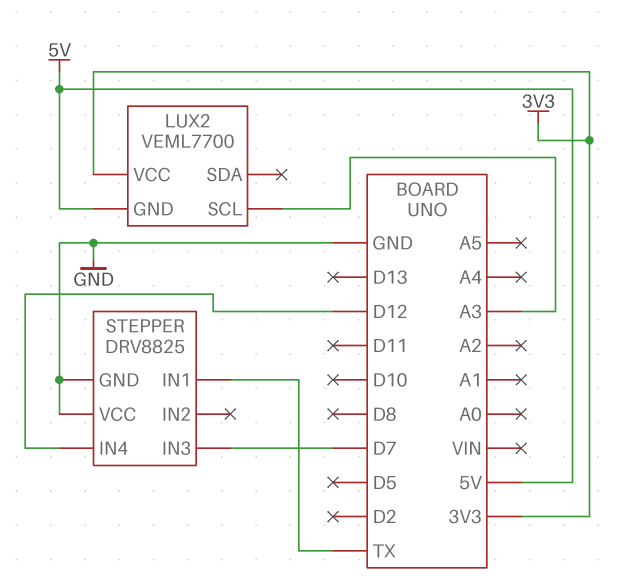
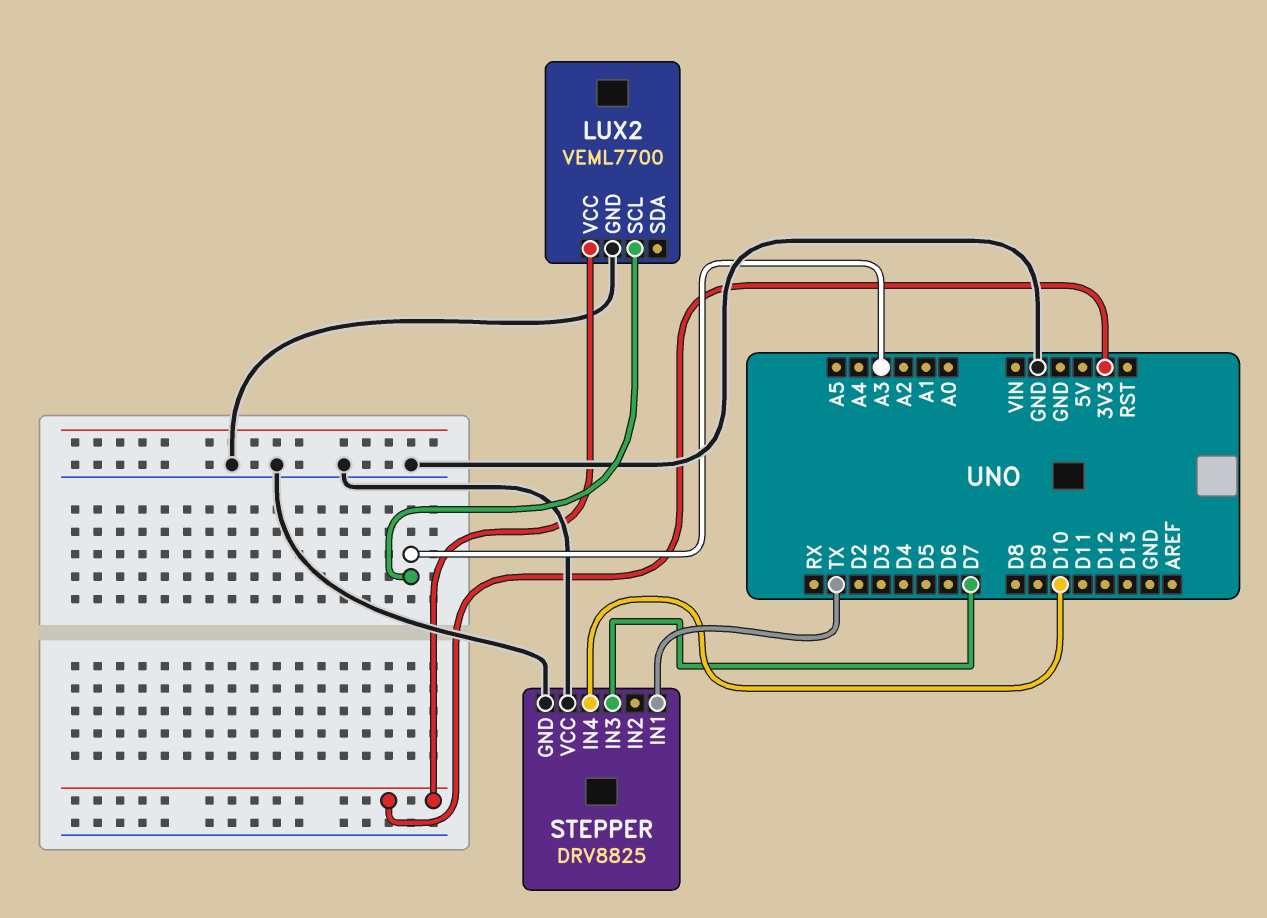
LUX2 pin GND: 5V -> GND
STEPPER pin IN4: D12 -> D10

